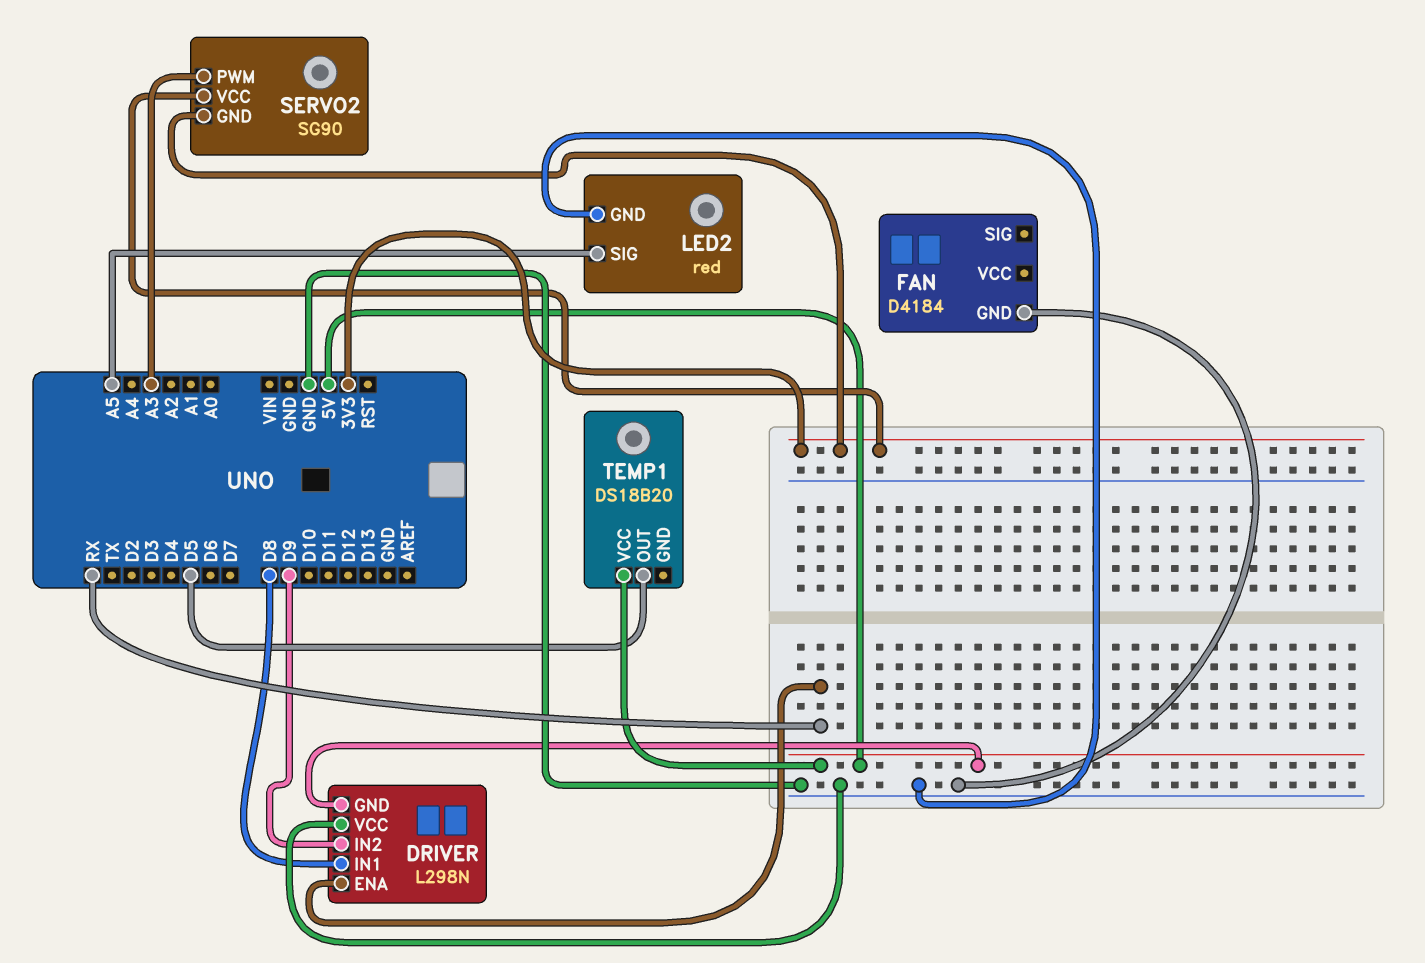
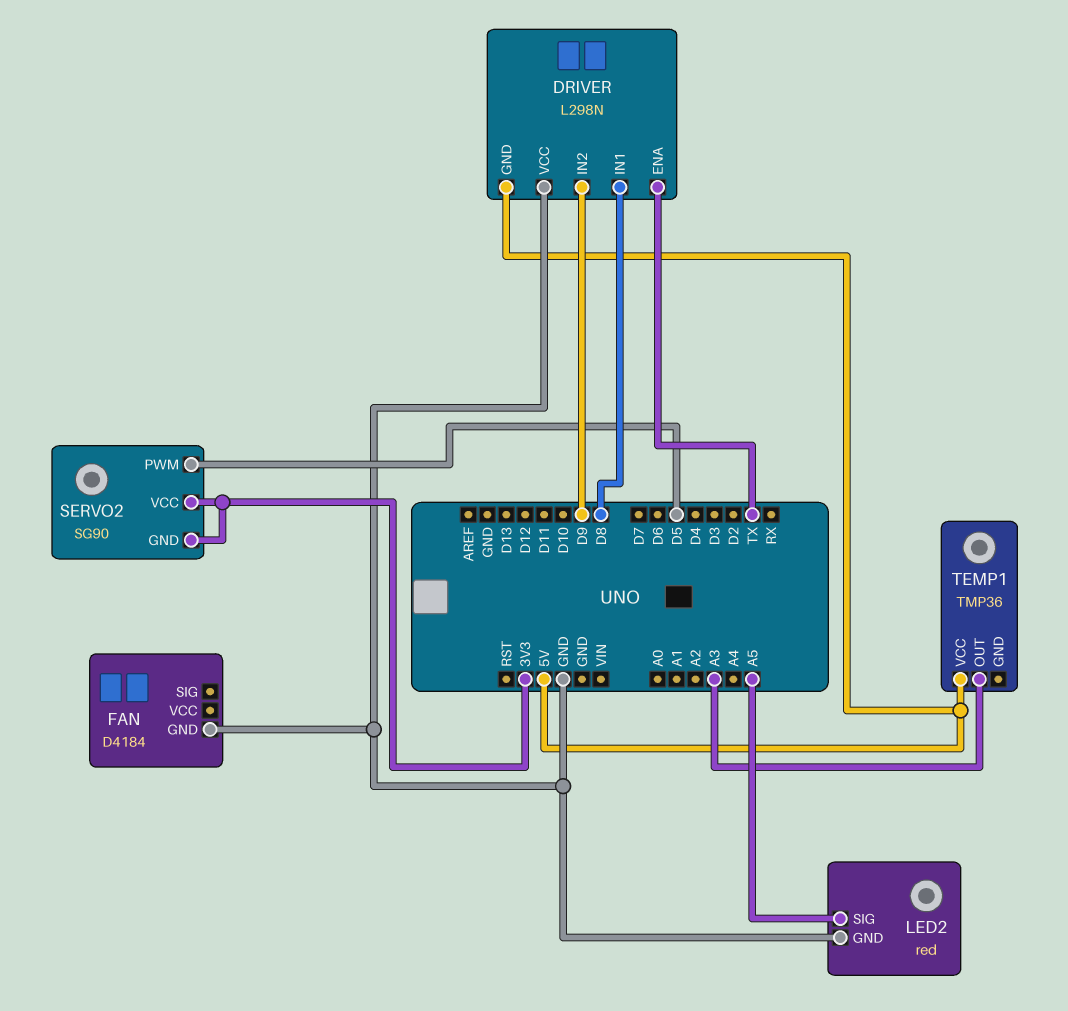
DRIVER pin ENA: RX -> TX
SERVO2 pin PWM: A3 -> D5
TEMP1: DS18B20 -> TMP36
TEMP1 pin OUT: D5 -> A3

